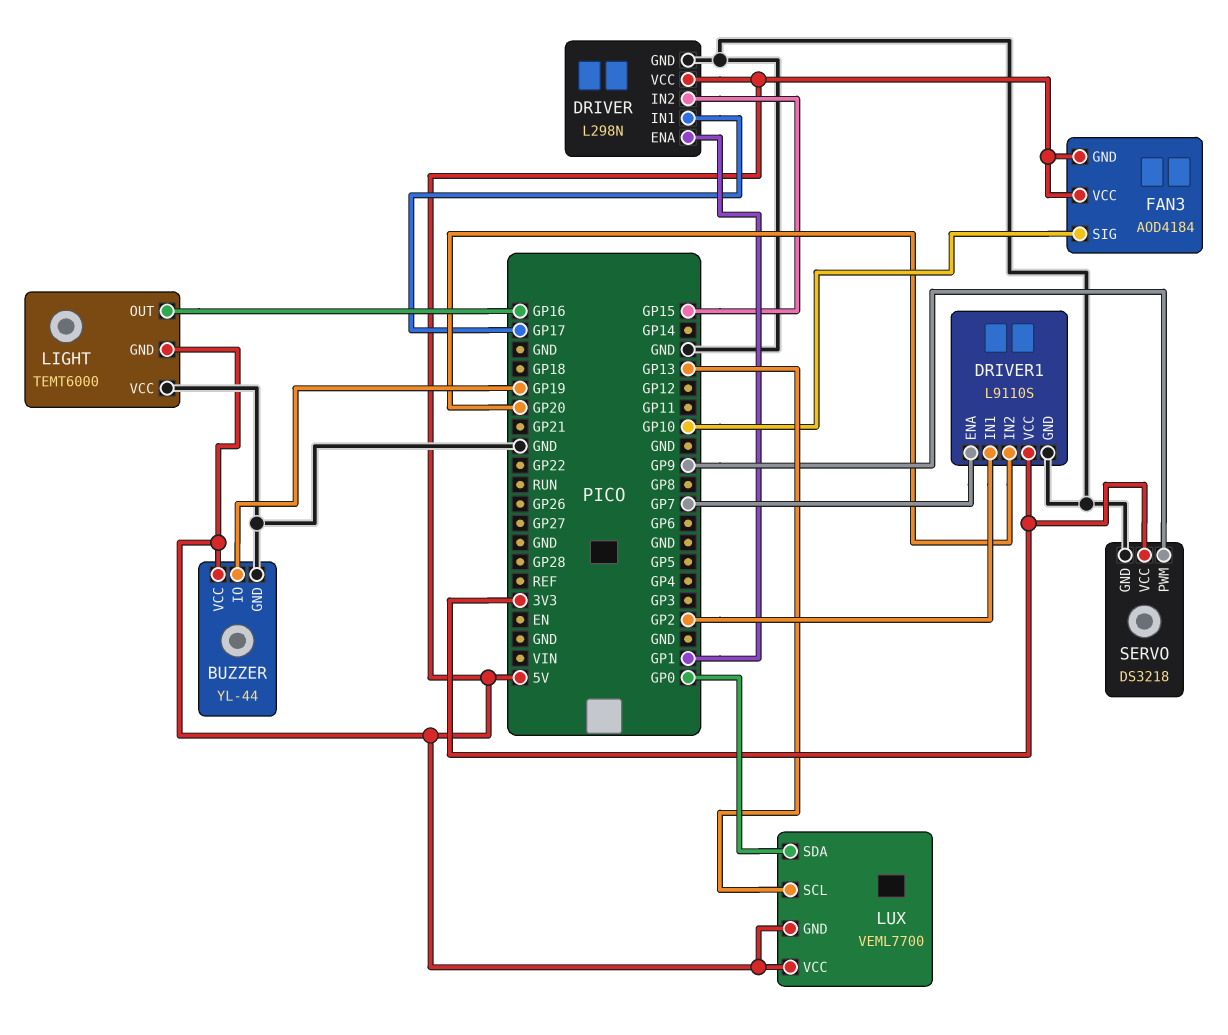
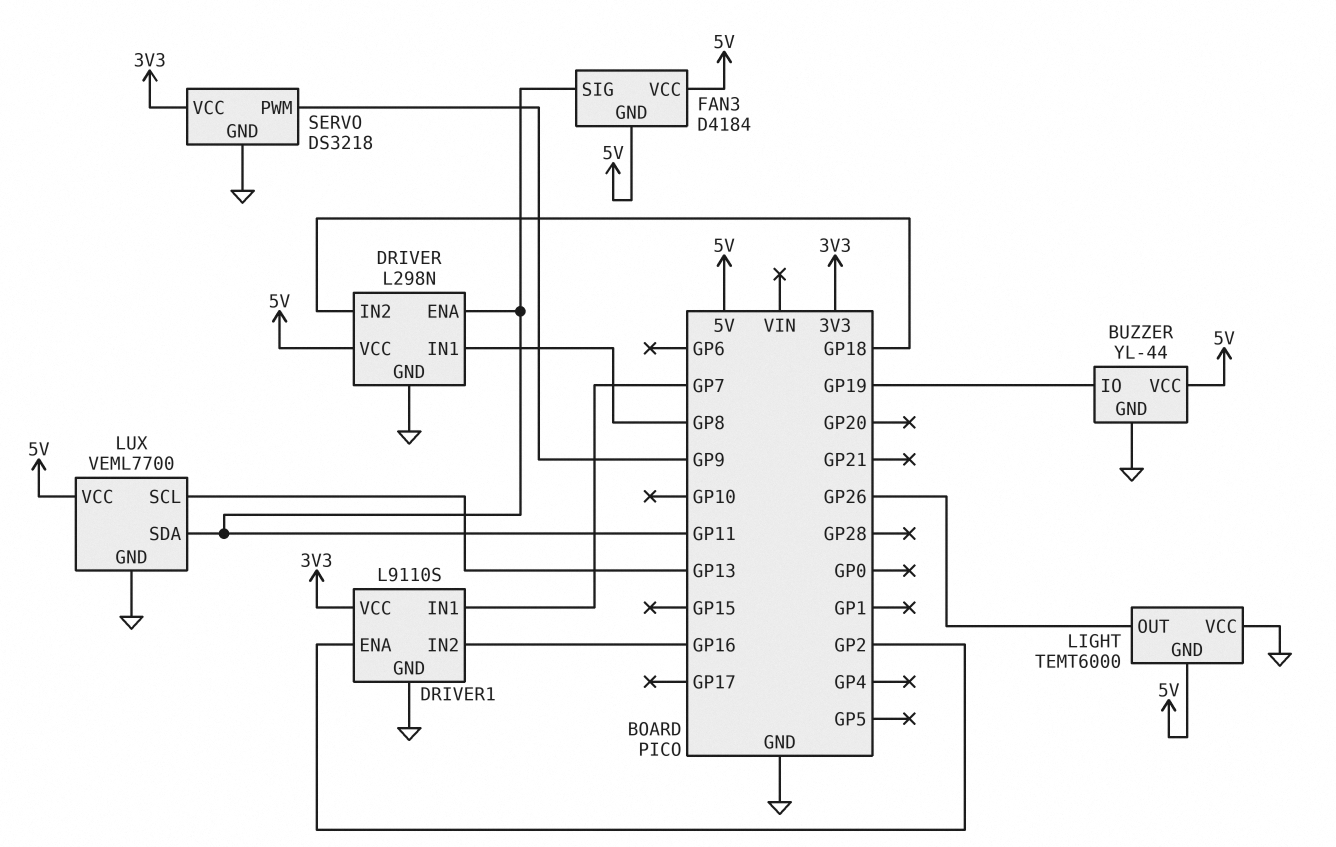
DRIVER pin ENA: GP1 -> GP11
DRIVER pin IN1: GP17 -> GP8
DRIVER pin IN2: GP15 -> GP18
DRIVER1 pin ENA: GP7 -> GP2
DRIVER1 pin IN1: GP2 -> GP7
DRIVER1 pin IN2: GP20 -> GP16
FAN3: AOD4184 -> D4184
FAN3 pin SIG: GP10 -> GP11
LIGHT pin OUT: GP16 -> GP26
LUX pin GND: 5V -> GND
LUX pin SDA: GP0 -> GP11

